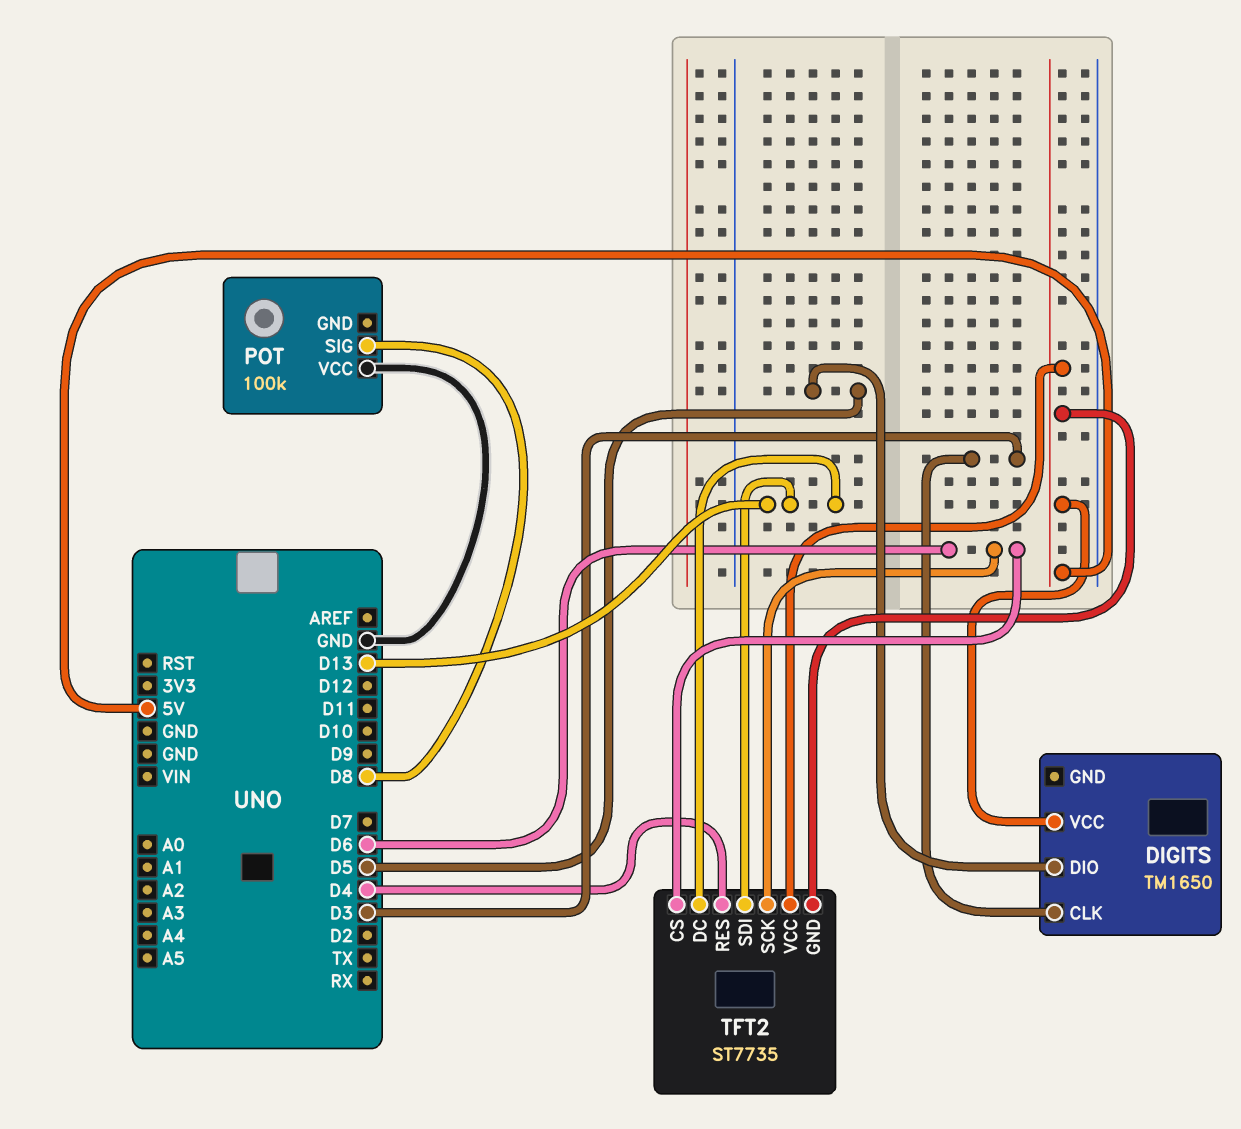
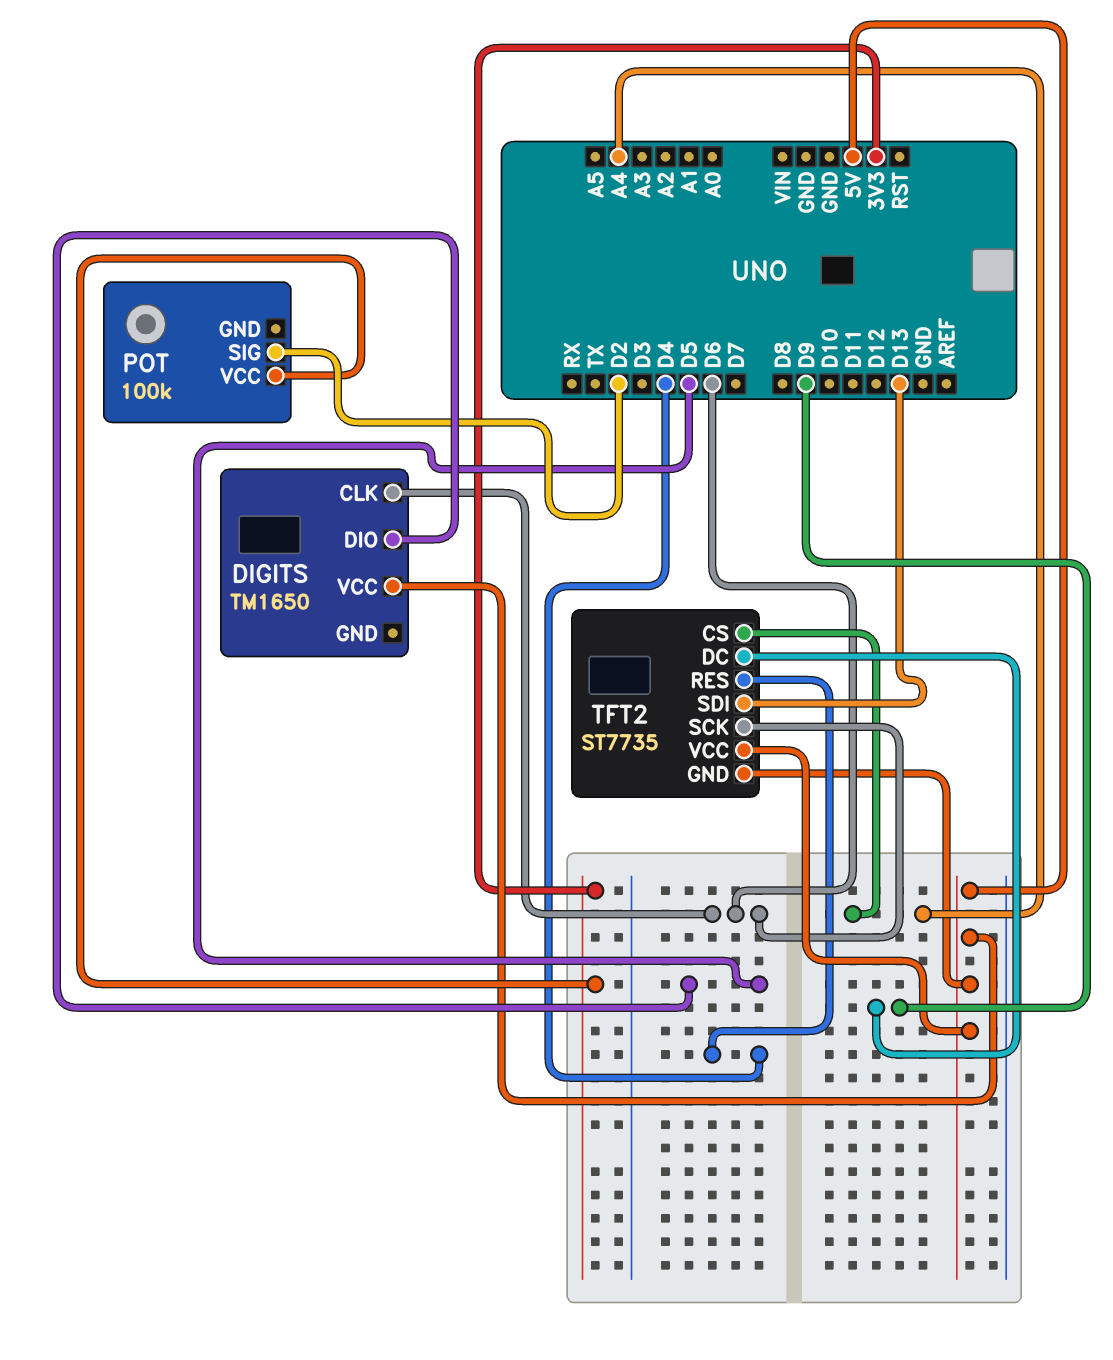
DIGITS pin CLK: D3 -> D6
POT pin SIG: D8 -> D2
POT pin VCC: GND -> 3V3
TFT2 pin CS: D6 -> A4
TFT2 pin DC: D13 -> D9

